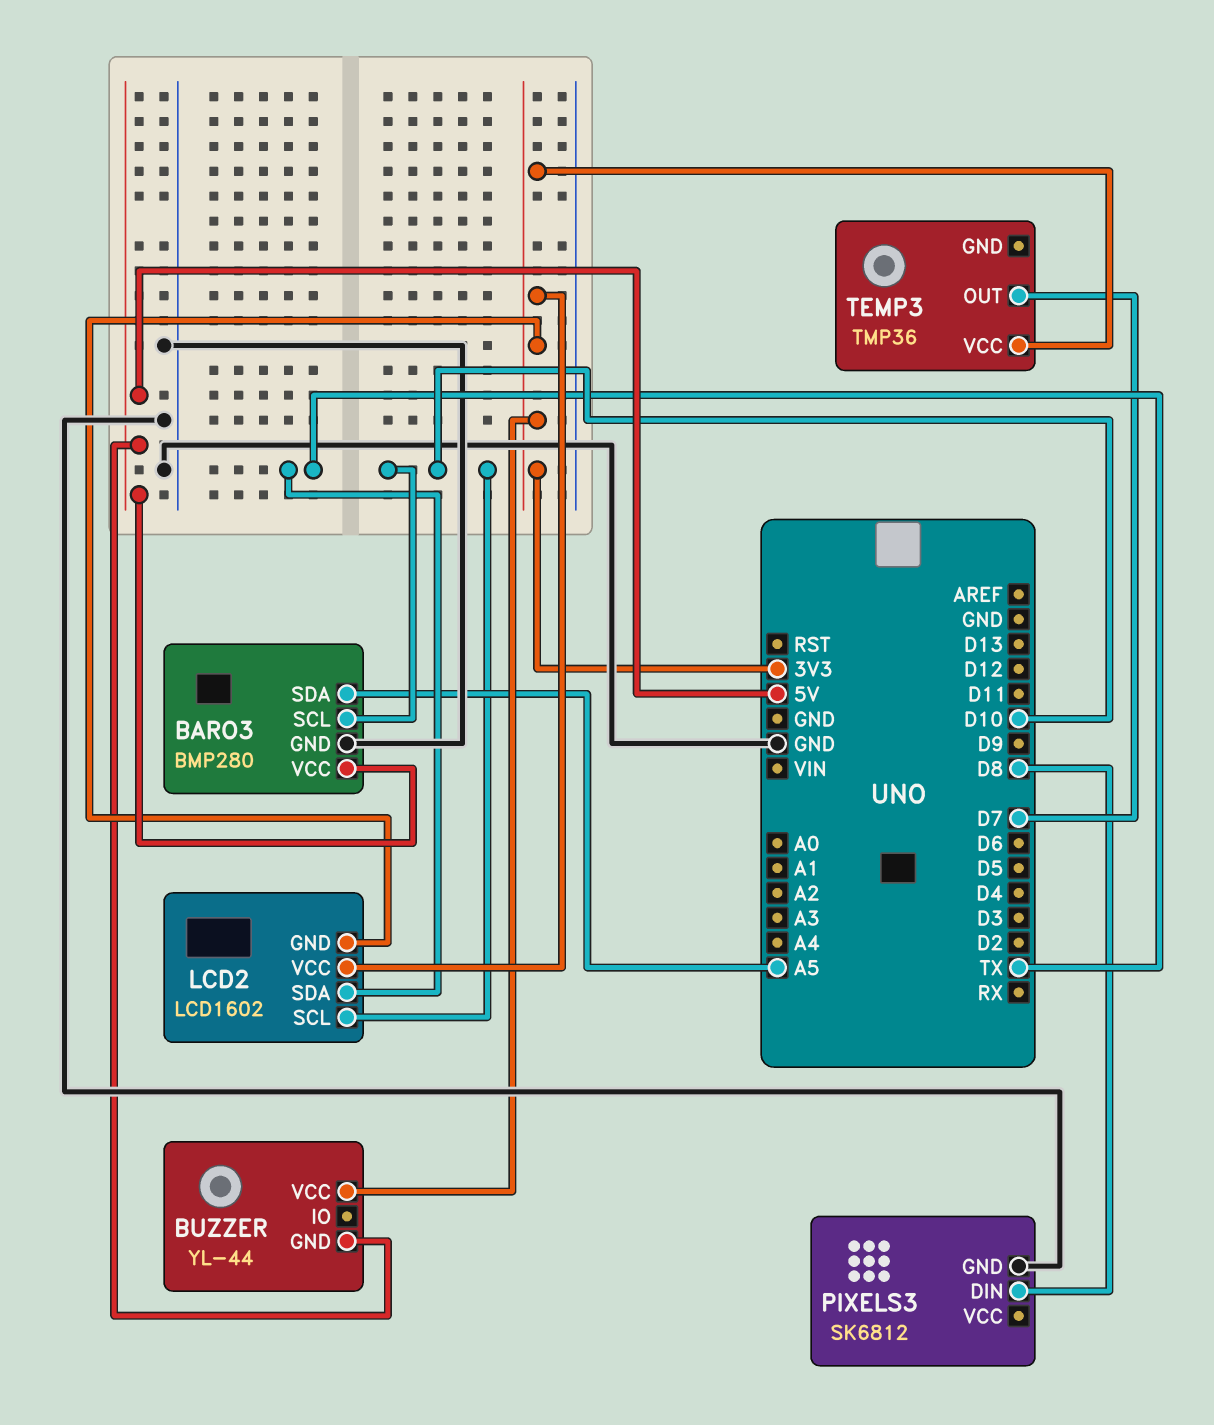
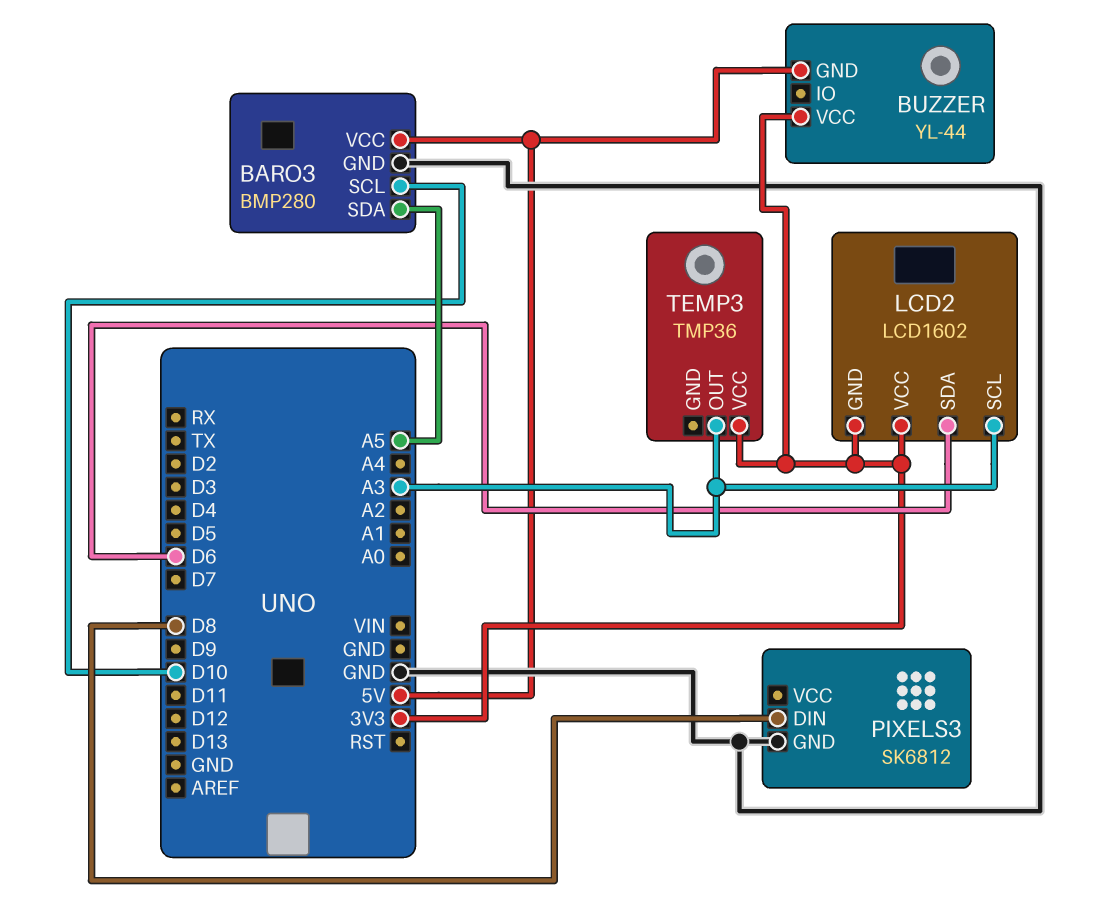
LCD2 pin SCL: D10 -> A3
LCD2 pin SDA: TX -> D6
TEMP3 pin OUT: D7 -> A3

